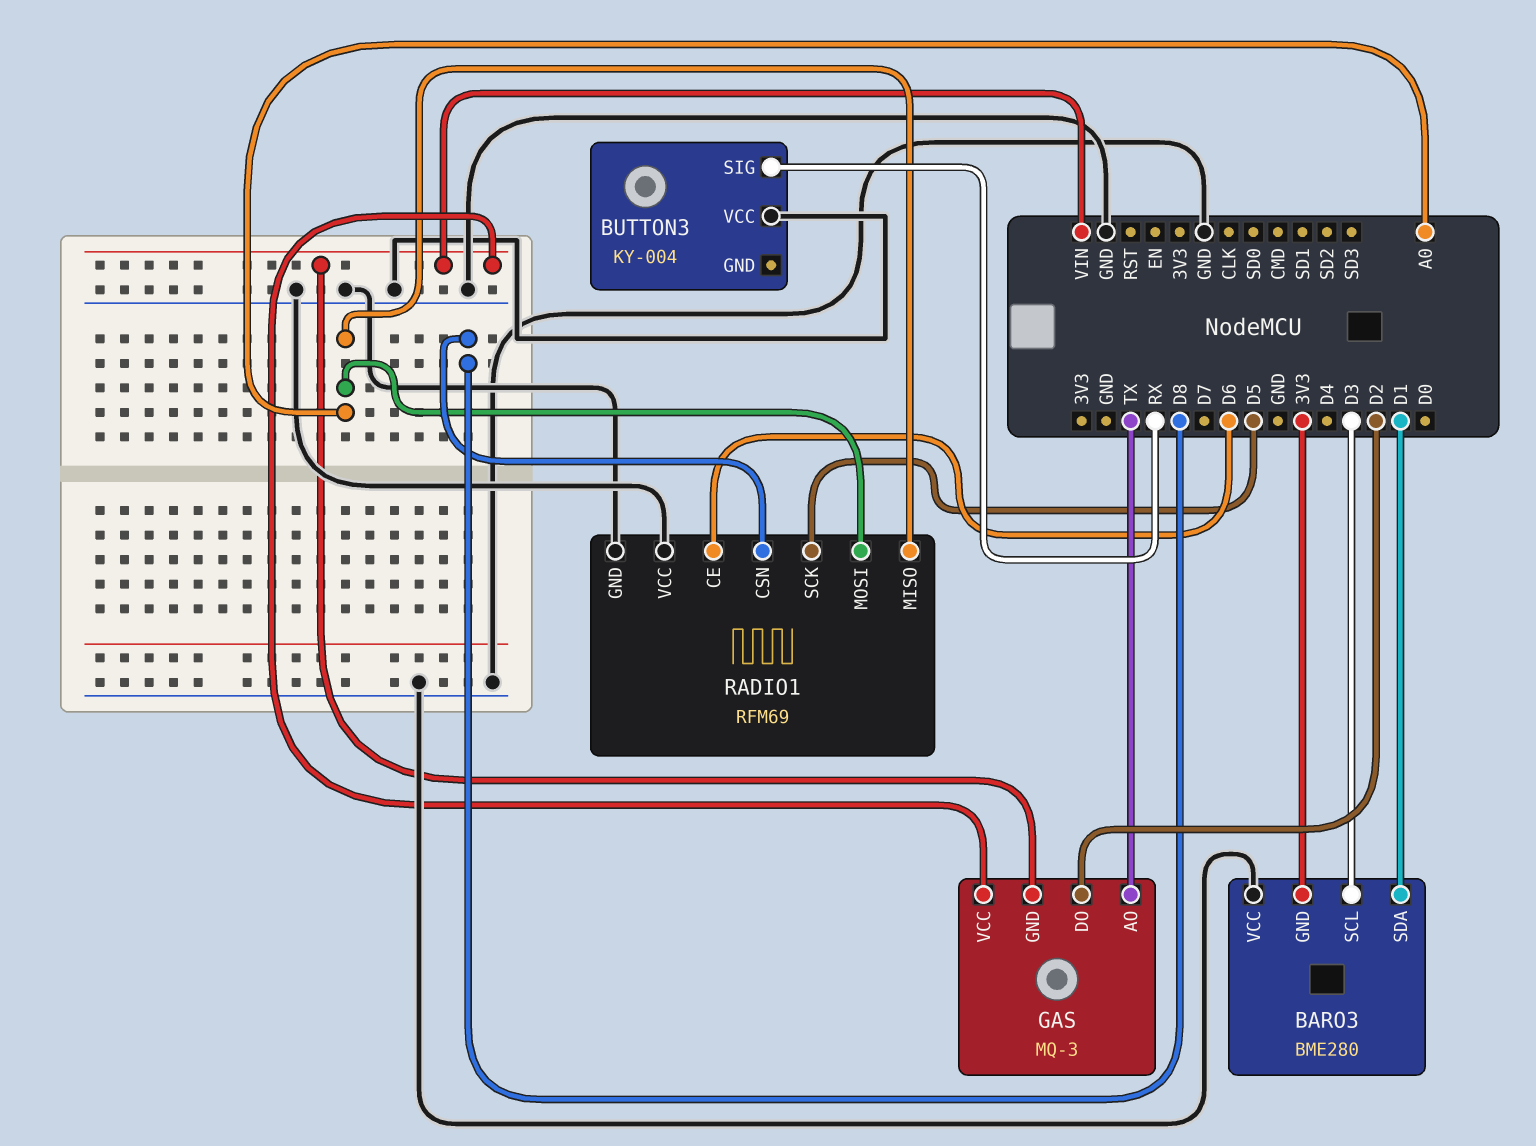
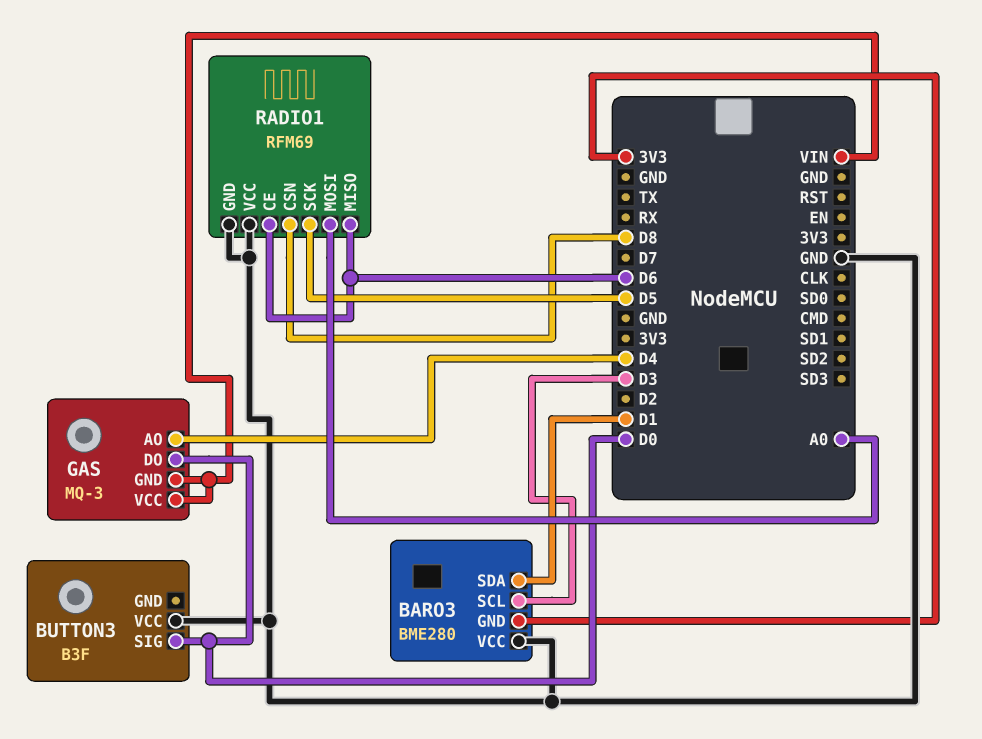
BUTTON3: KY-004 -> B3F
BUTTON3 pin SIG: RX -> D0
GAS pin AO: TX -> D4
GAS pin DO: D2 -> D0
RADIO1 pin MISO: A0 -> D6

